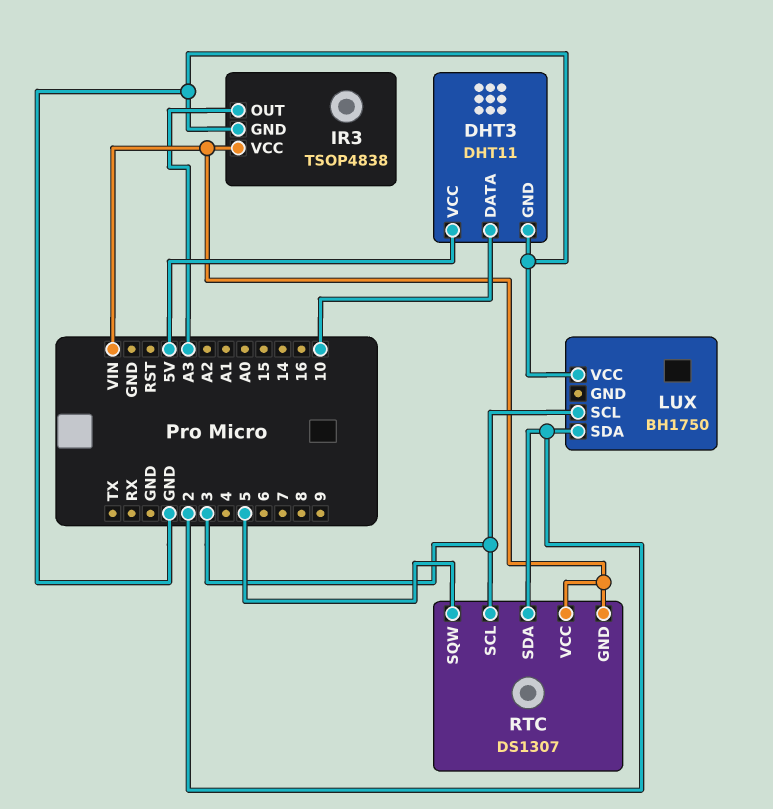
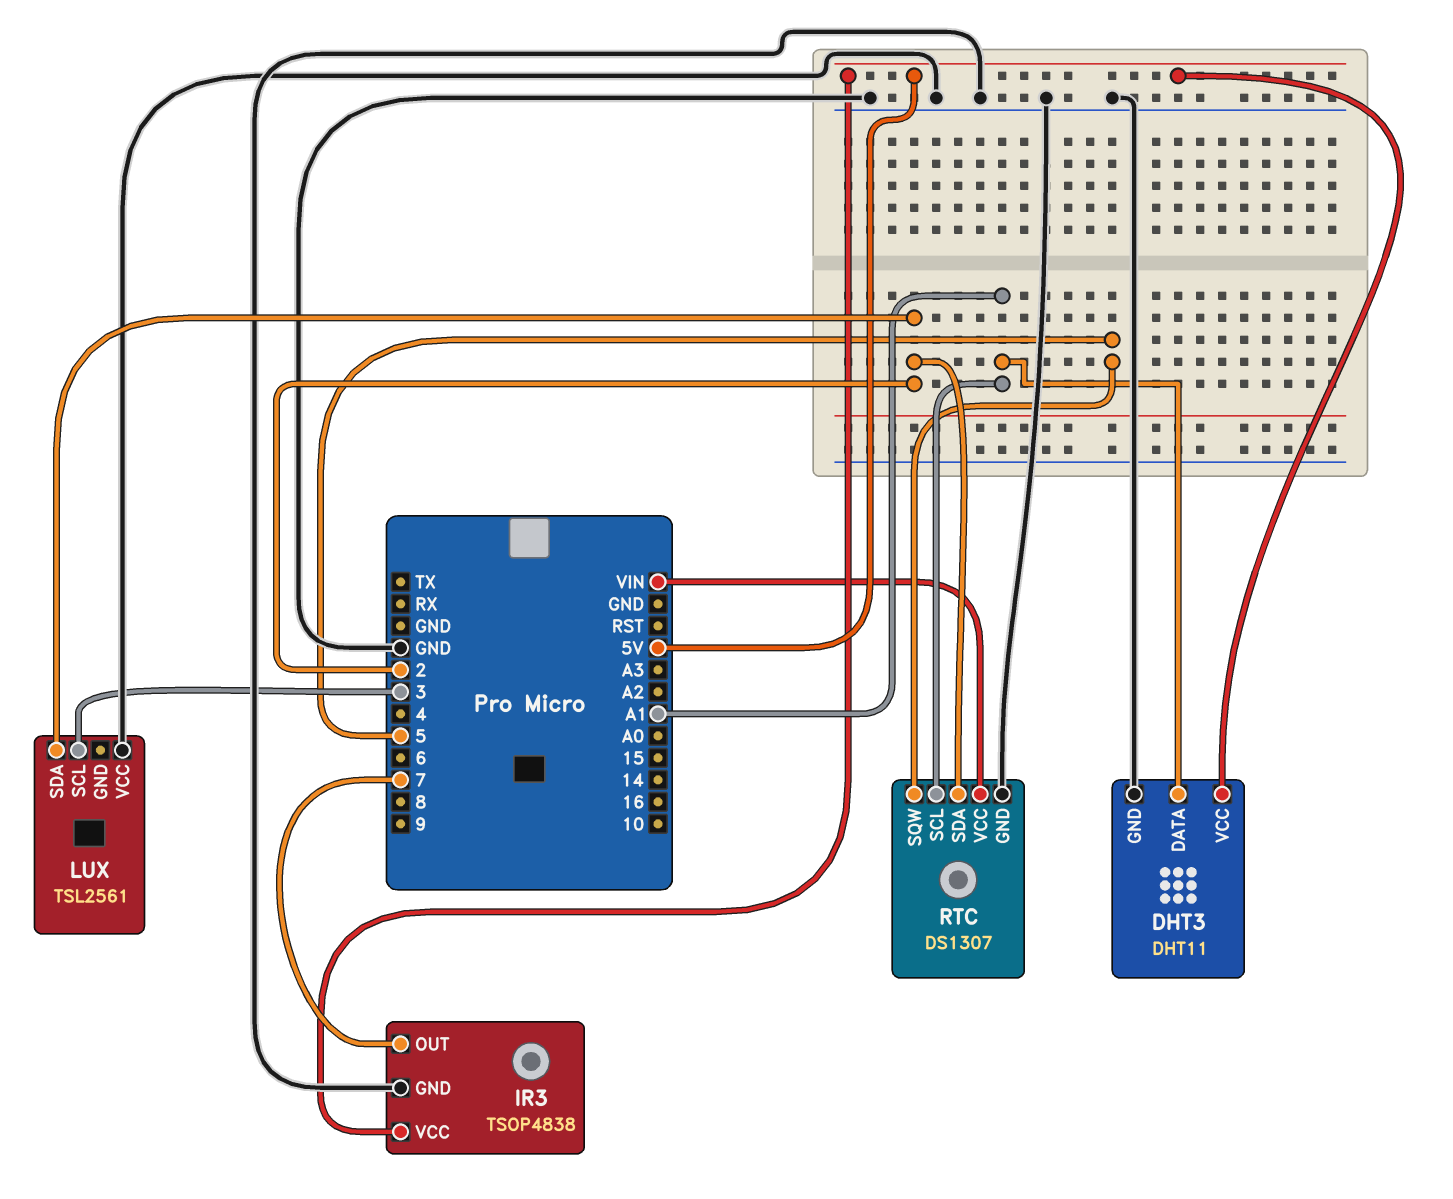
DHT3 pin DATA: 10 -> A1
IR3 pin OUT: A3 -> 7
IR3 pin VCC: VIN -> 5V
LUX: BH1750 -> TSL2561
RTC pin GND: VIN -> GND
RTC pin SCL: 3 -> A1

